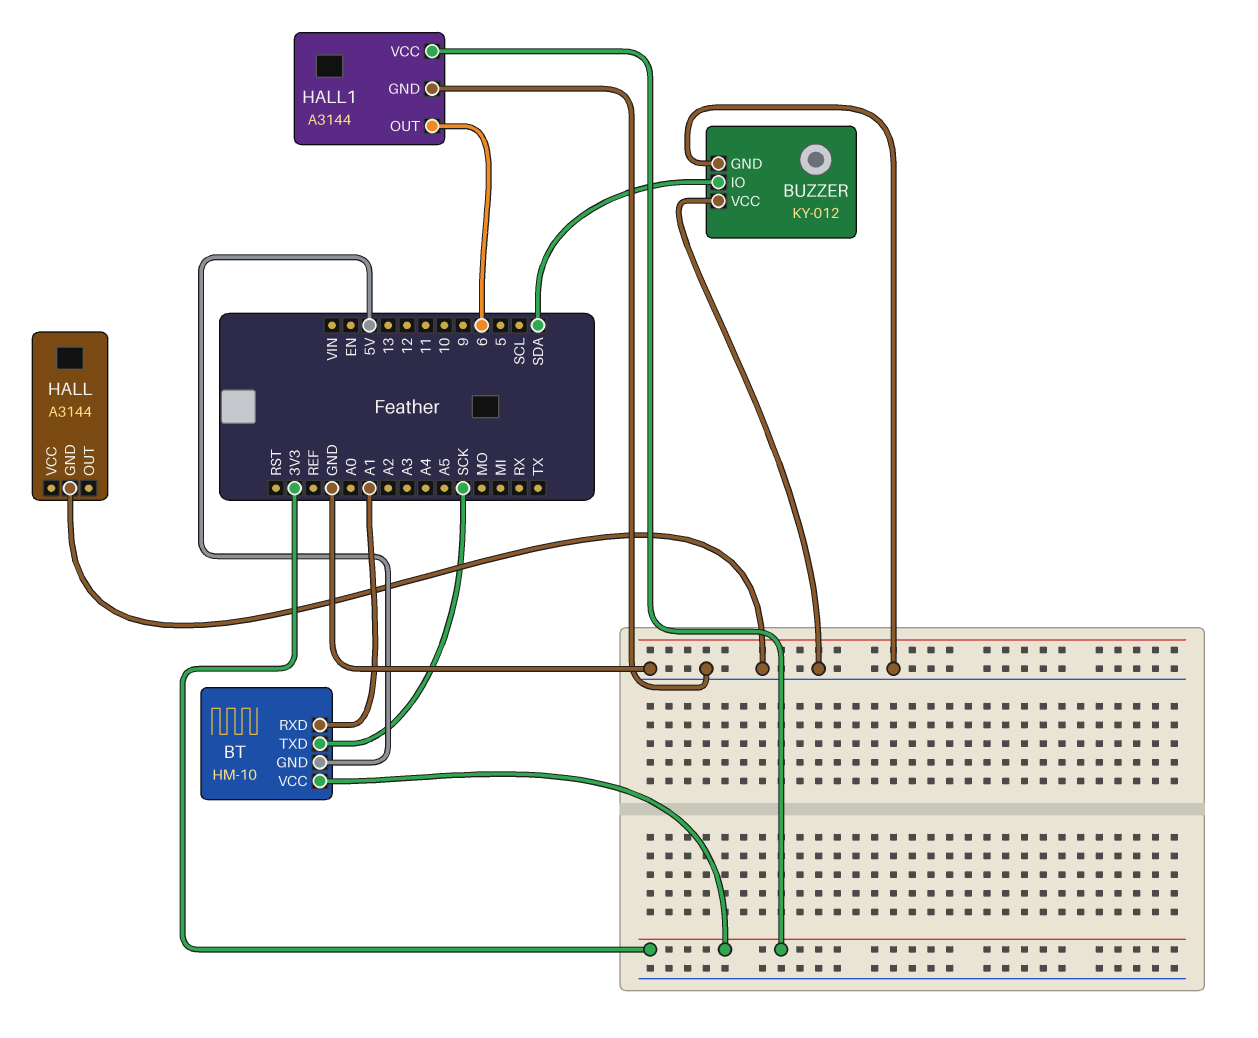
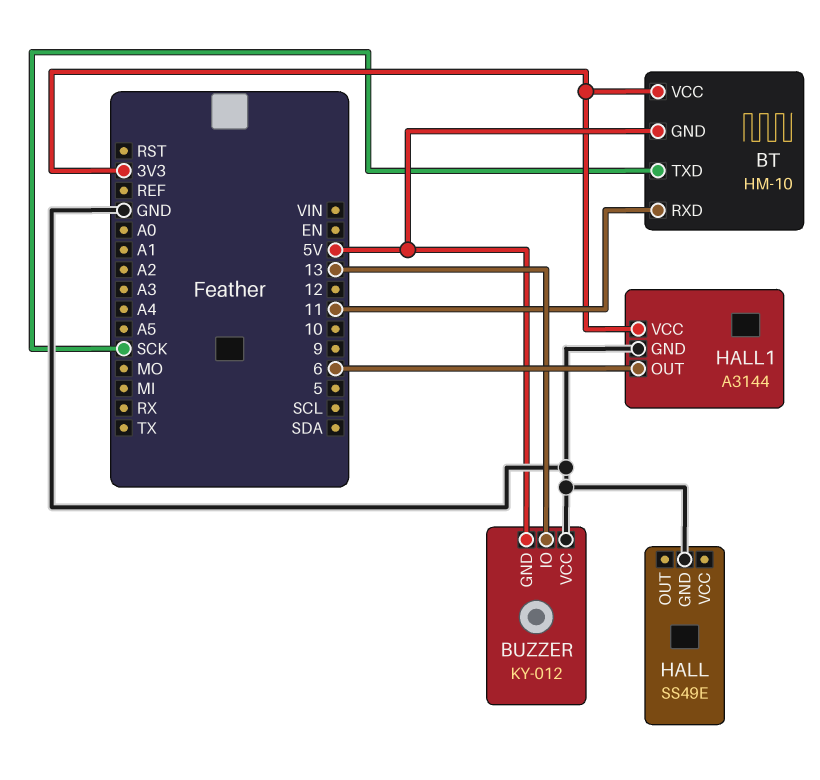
BT pin RXD: A1 -> 11
BUZZER pin GND: GND -> 5V
BUZZER pin IO: SDA -> 13
HALL: A3144 -> SS49E

